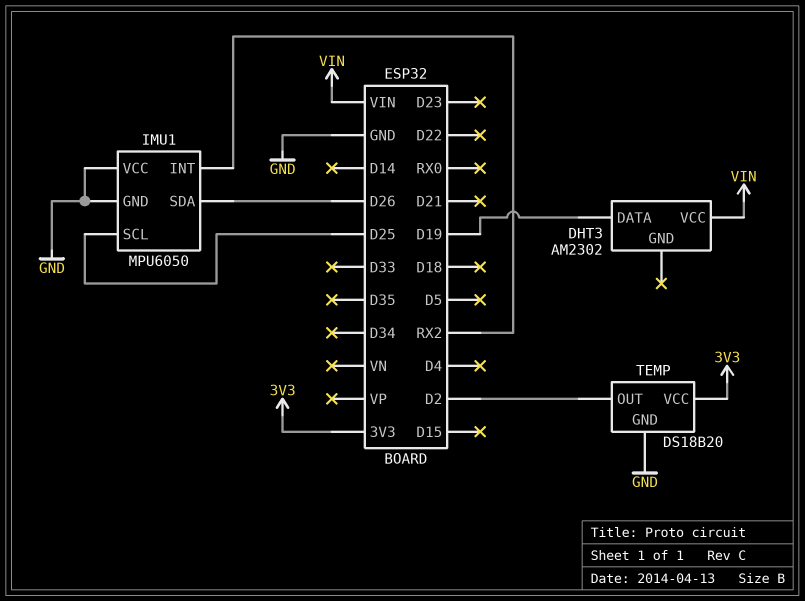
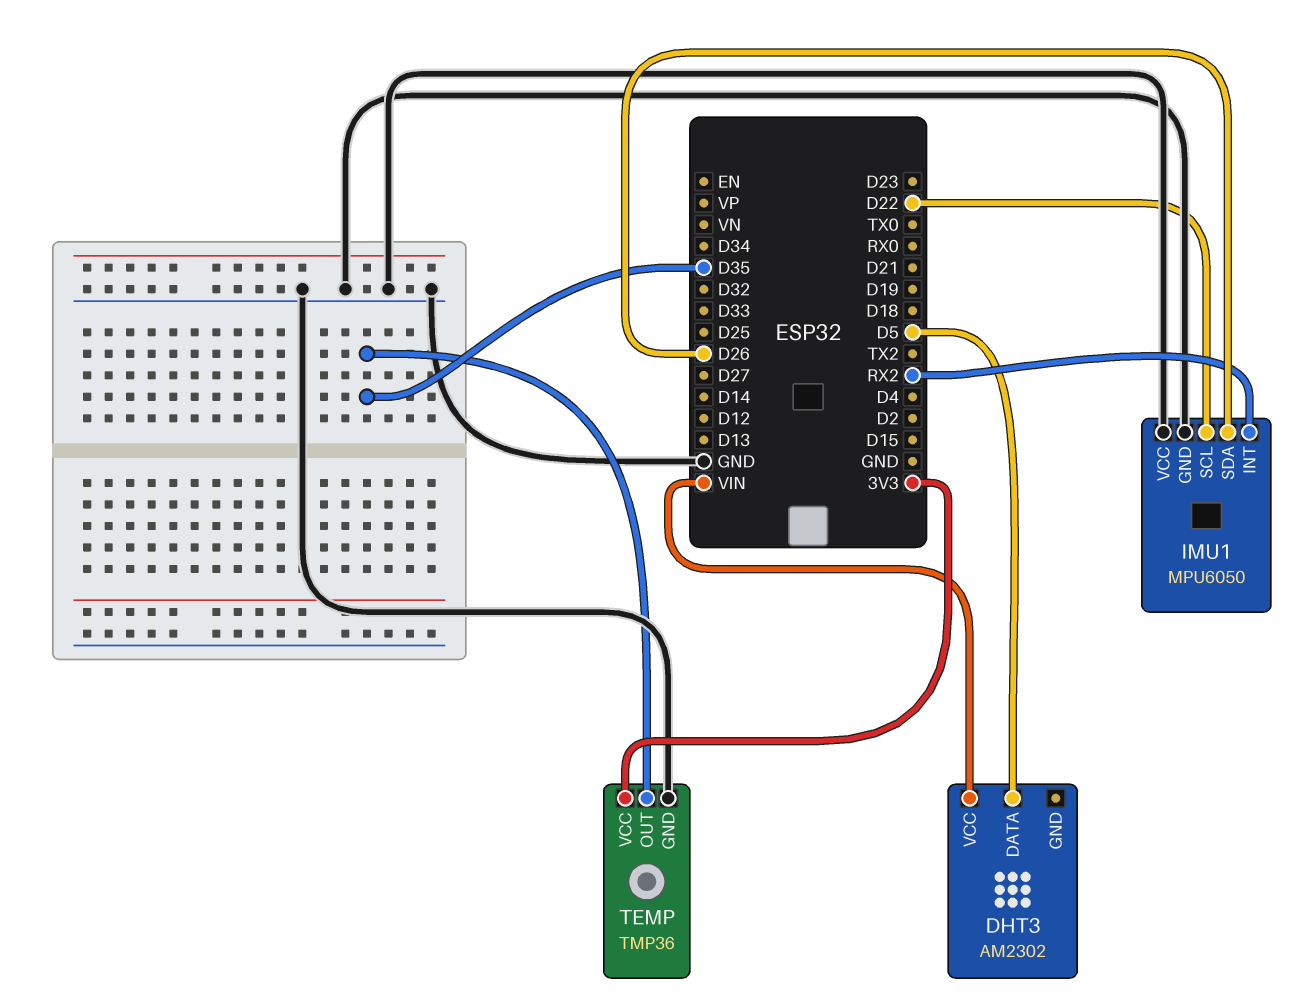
DHT3 pin DATA: D19 -> D5
IMU1 pin SCL: D25 -> D22
TEMP: DS18B20 -> TMP36
TEMP pin OUT: D2 -> D35

